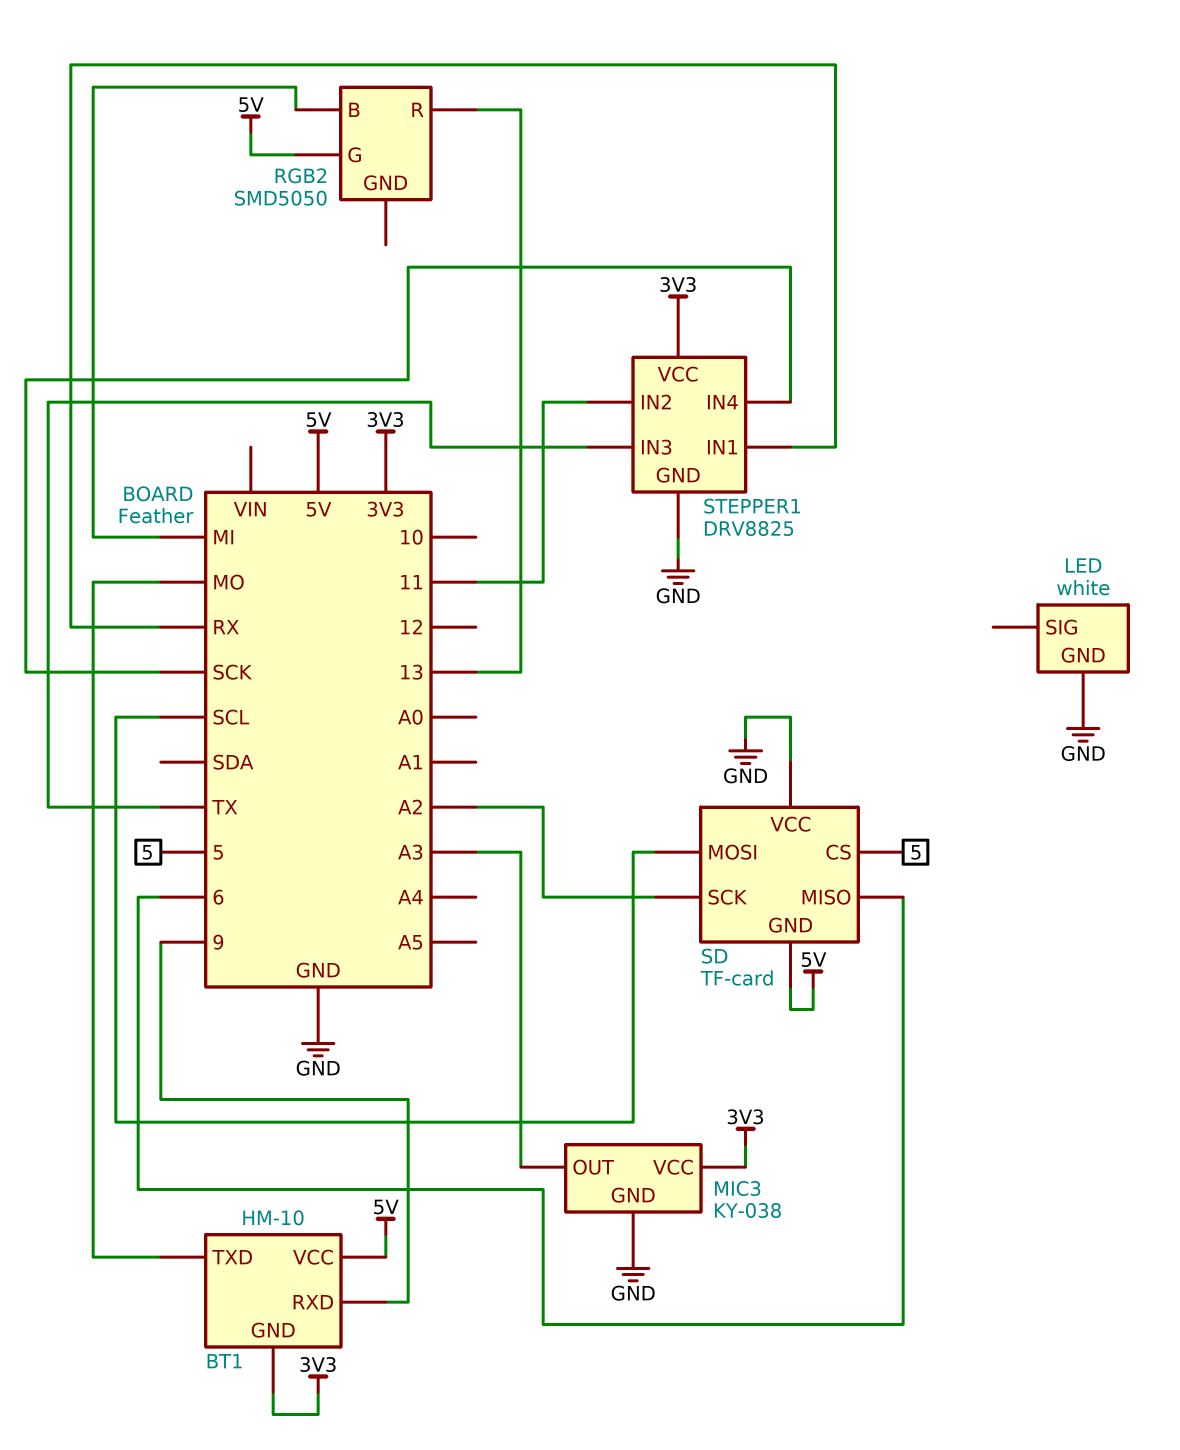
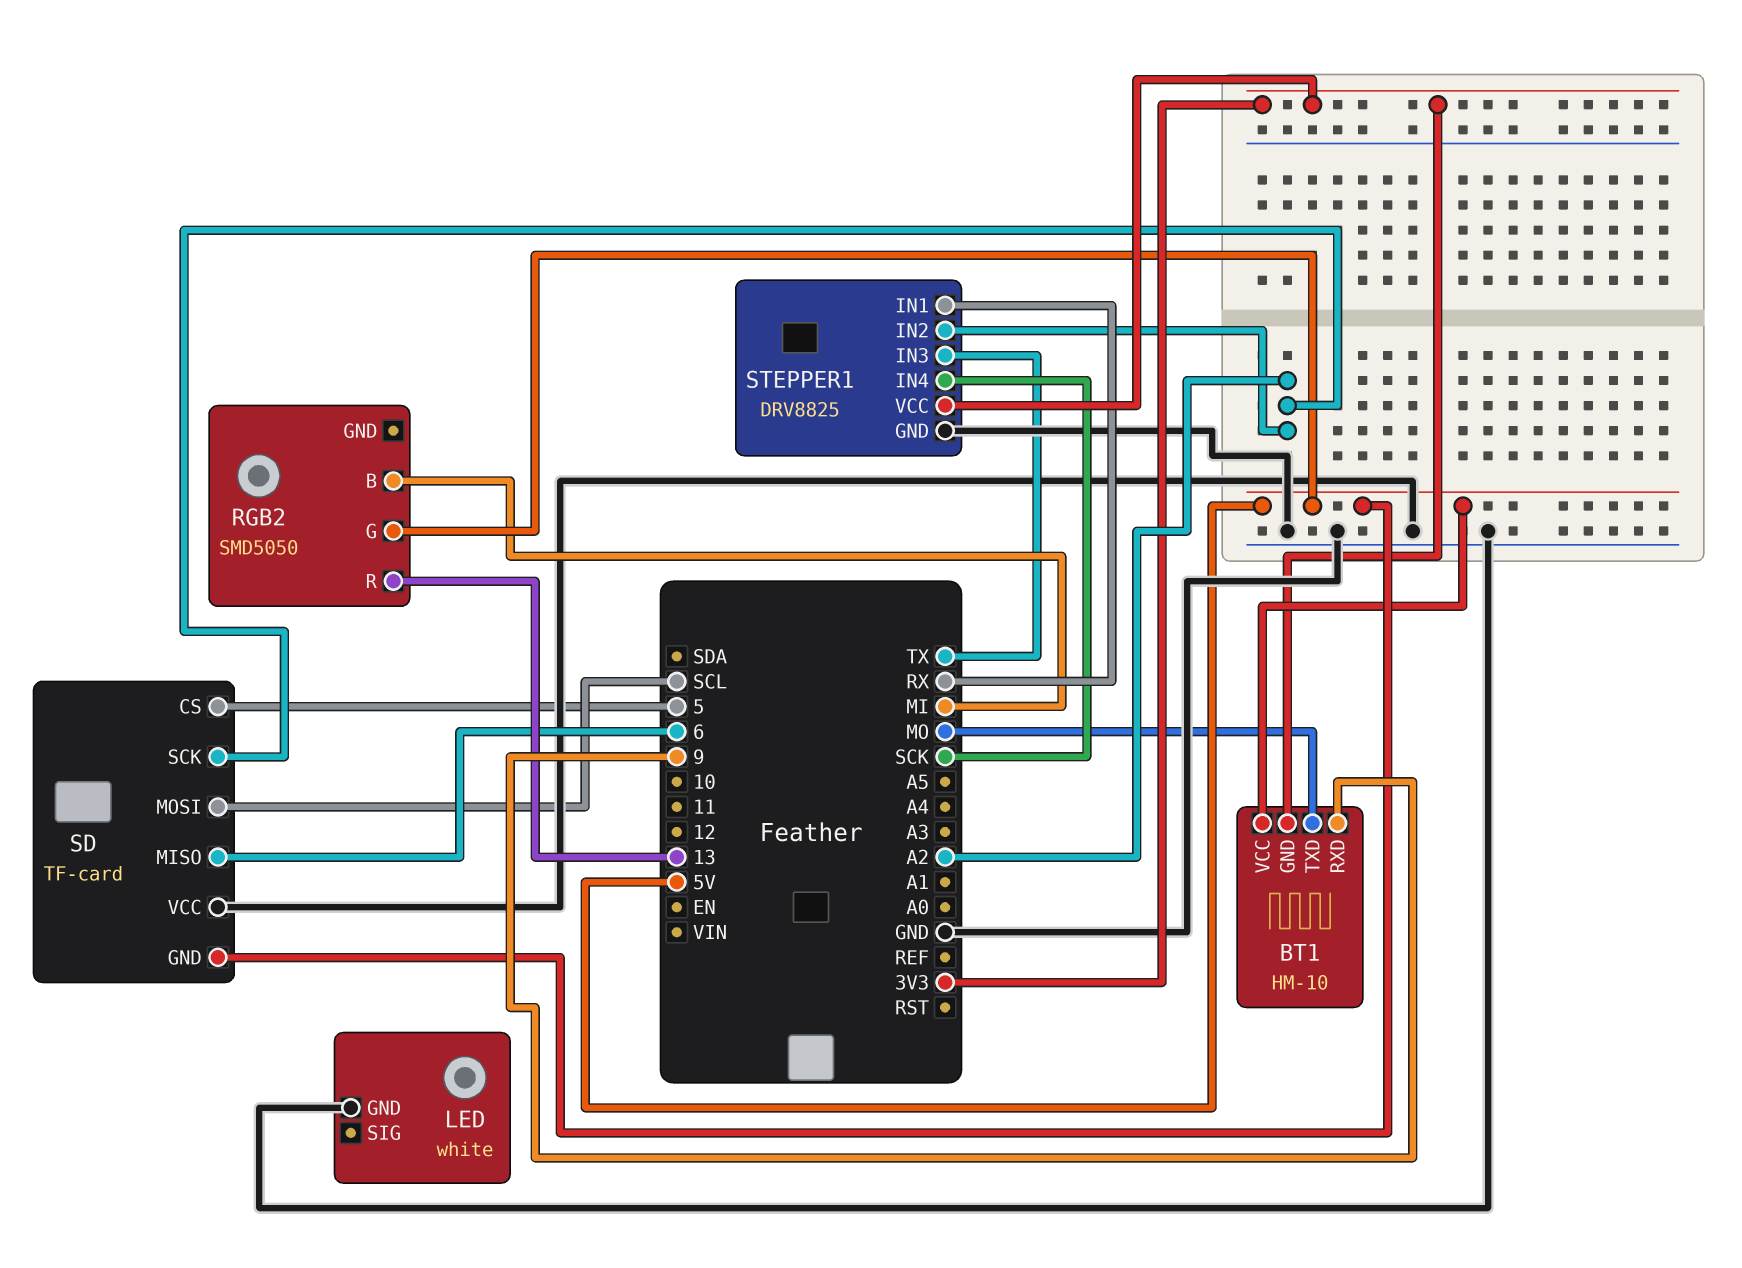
MIC3: KY-038 -> none
MIC3 pin GND: GND -> none
MIC3 pin OUT: A3 -> none
MIC3 pin VCC: 3V3 -> none
STEPPER1 pin IN2: 11 -> A2

